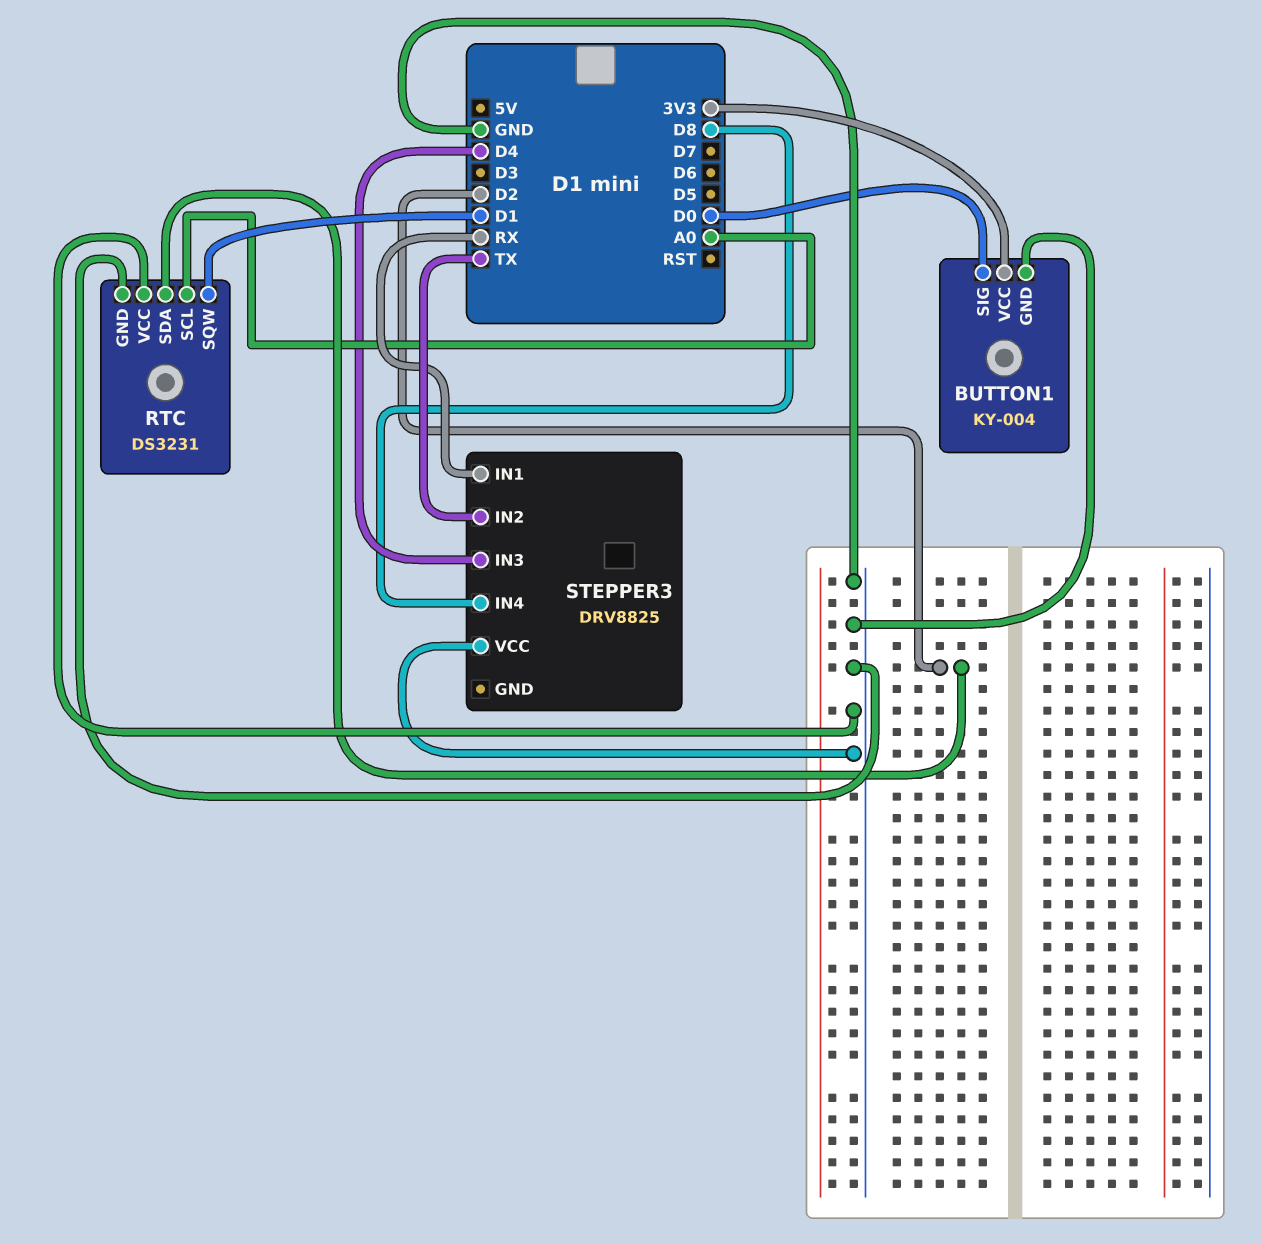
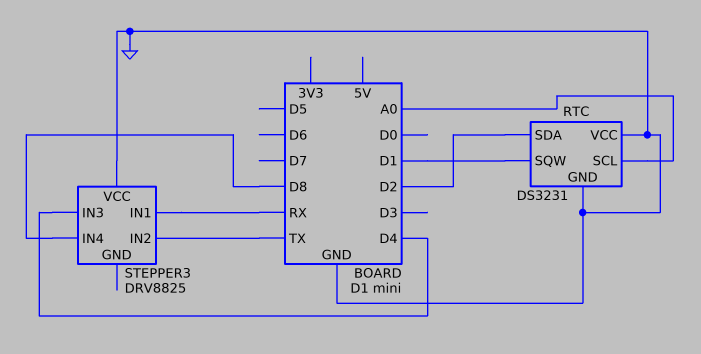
BUTTON1: KY-004 -> none
BUTTON1 pin GND: GND -> none
BUTTON1 pin SIG: D0 -> none
BUTTON1 pin VCC: 3V3 -> none

